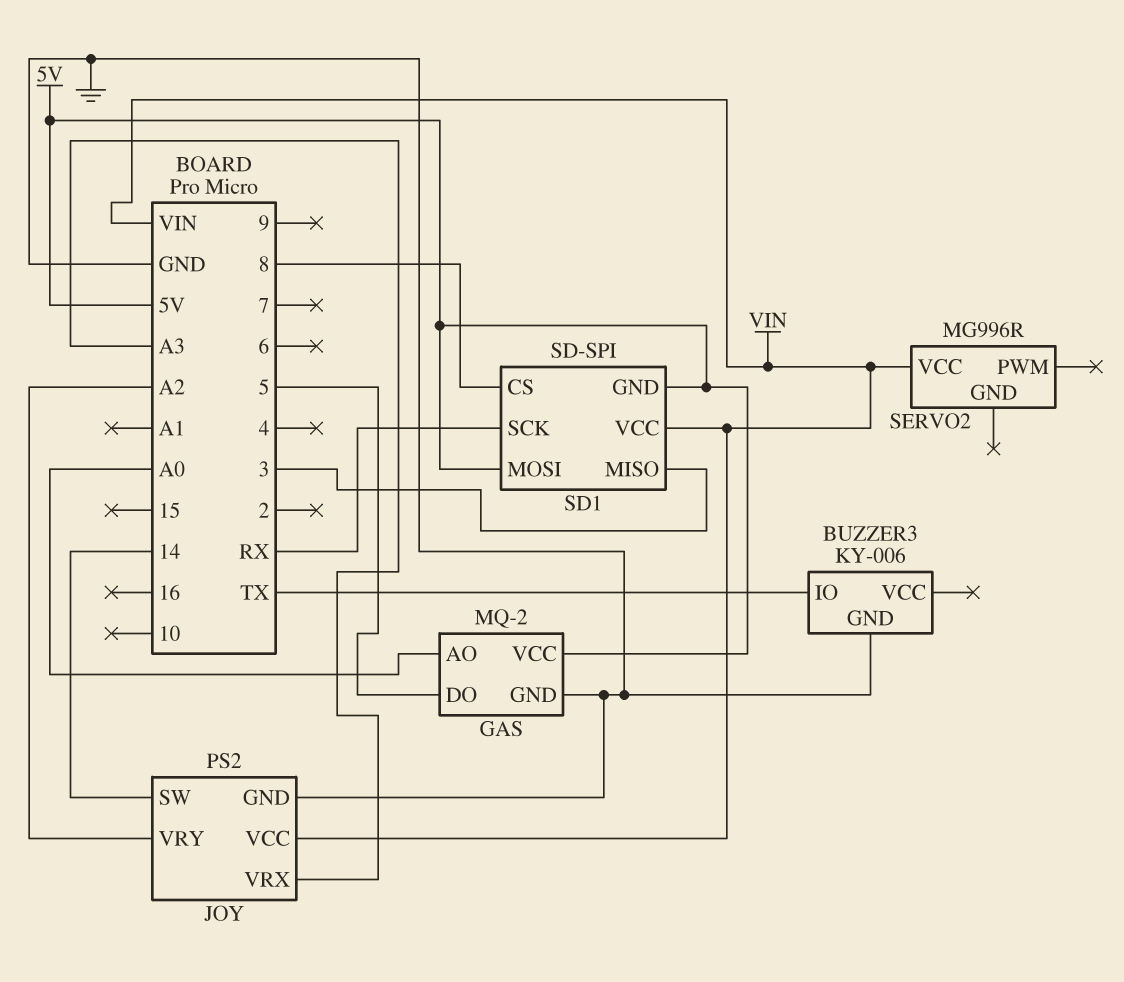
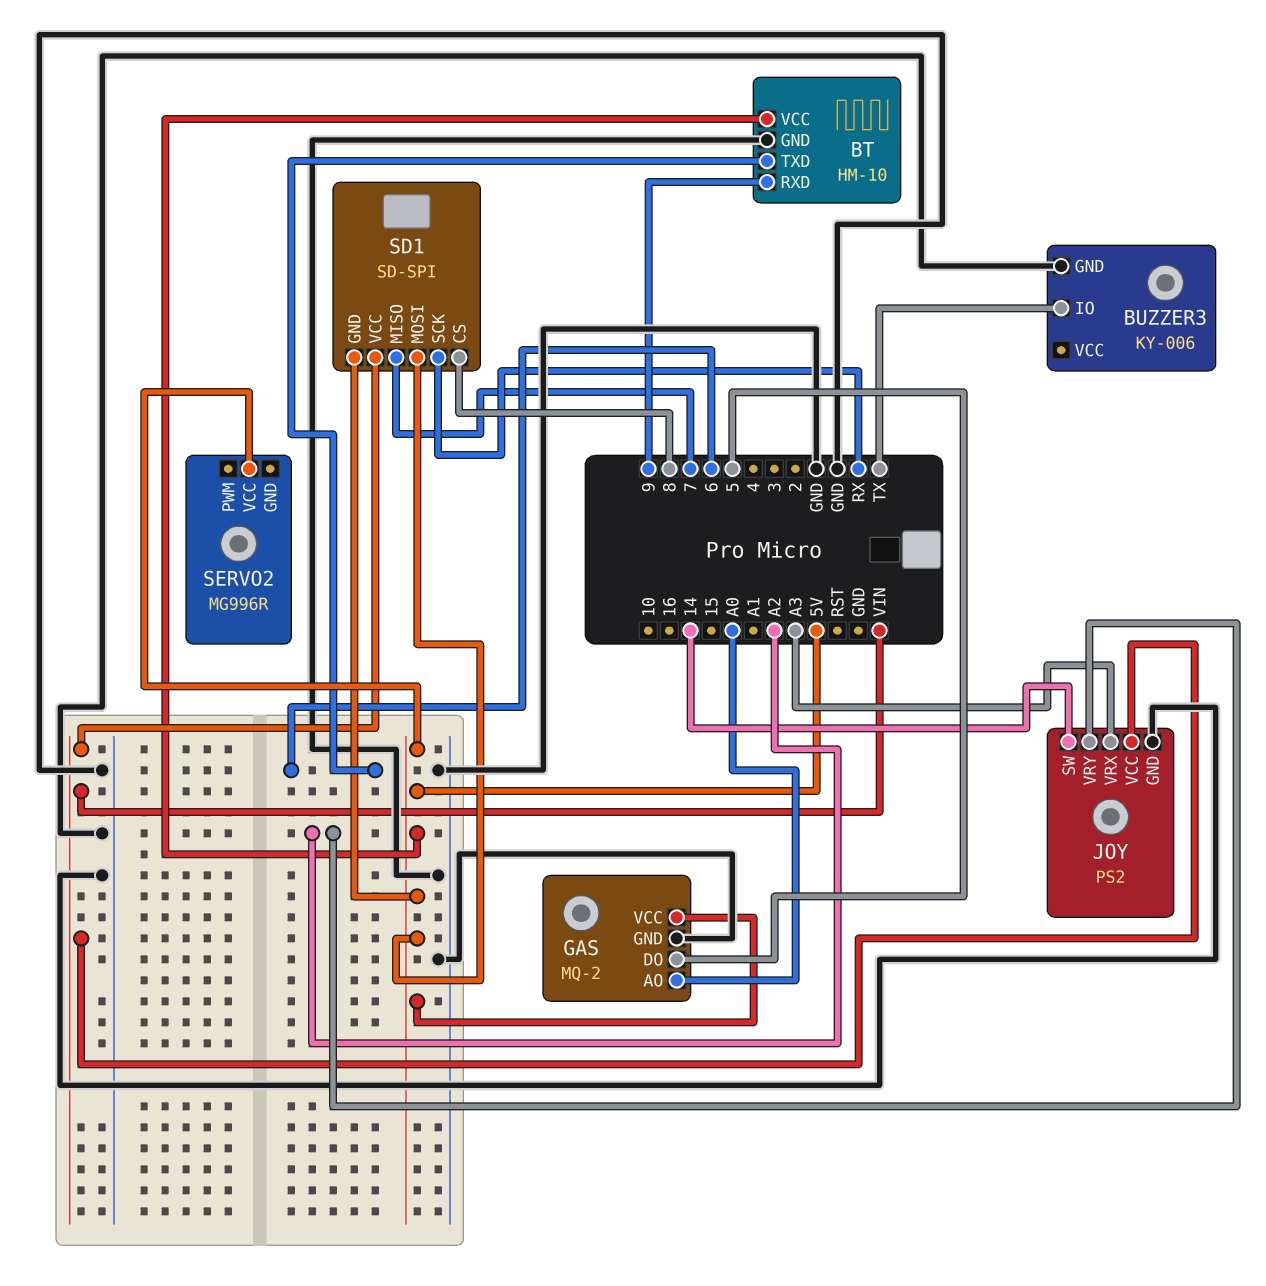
BT: none -> HM-10
BT pin GND: none -> GND
BT pin RXD: none -> 9
BT pin TXD: none -> 6
BT pin VCC: none -> 5V
SD1 pin MISO: 3 -> 7
SERVO2 pin VCC: VIN -> 5V

